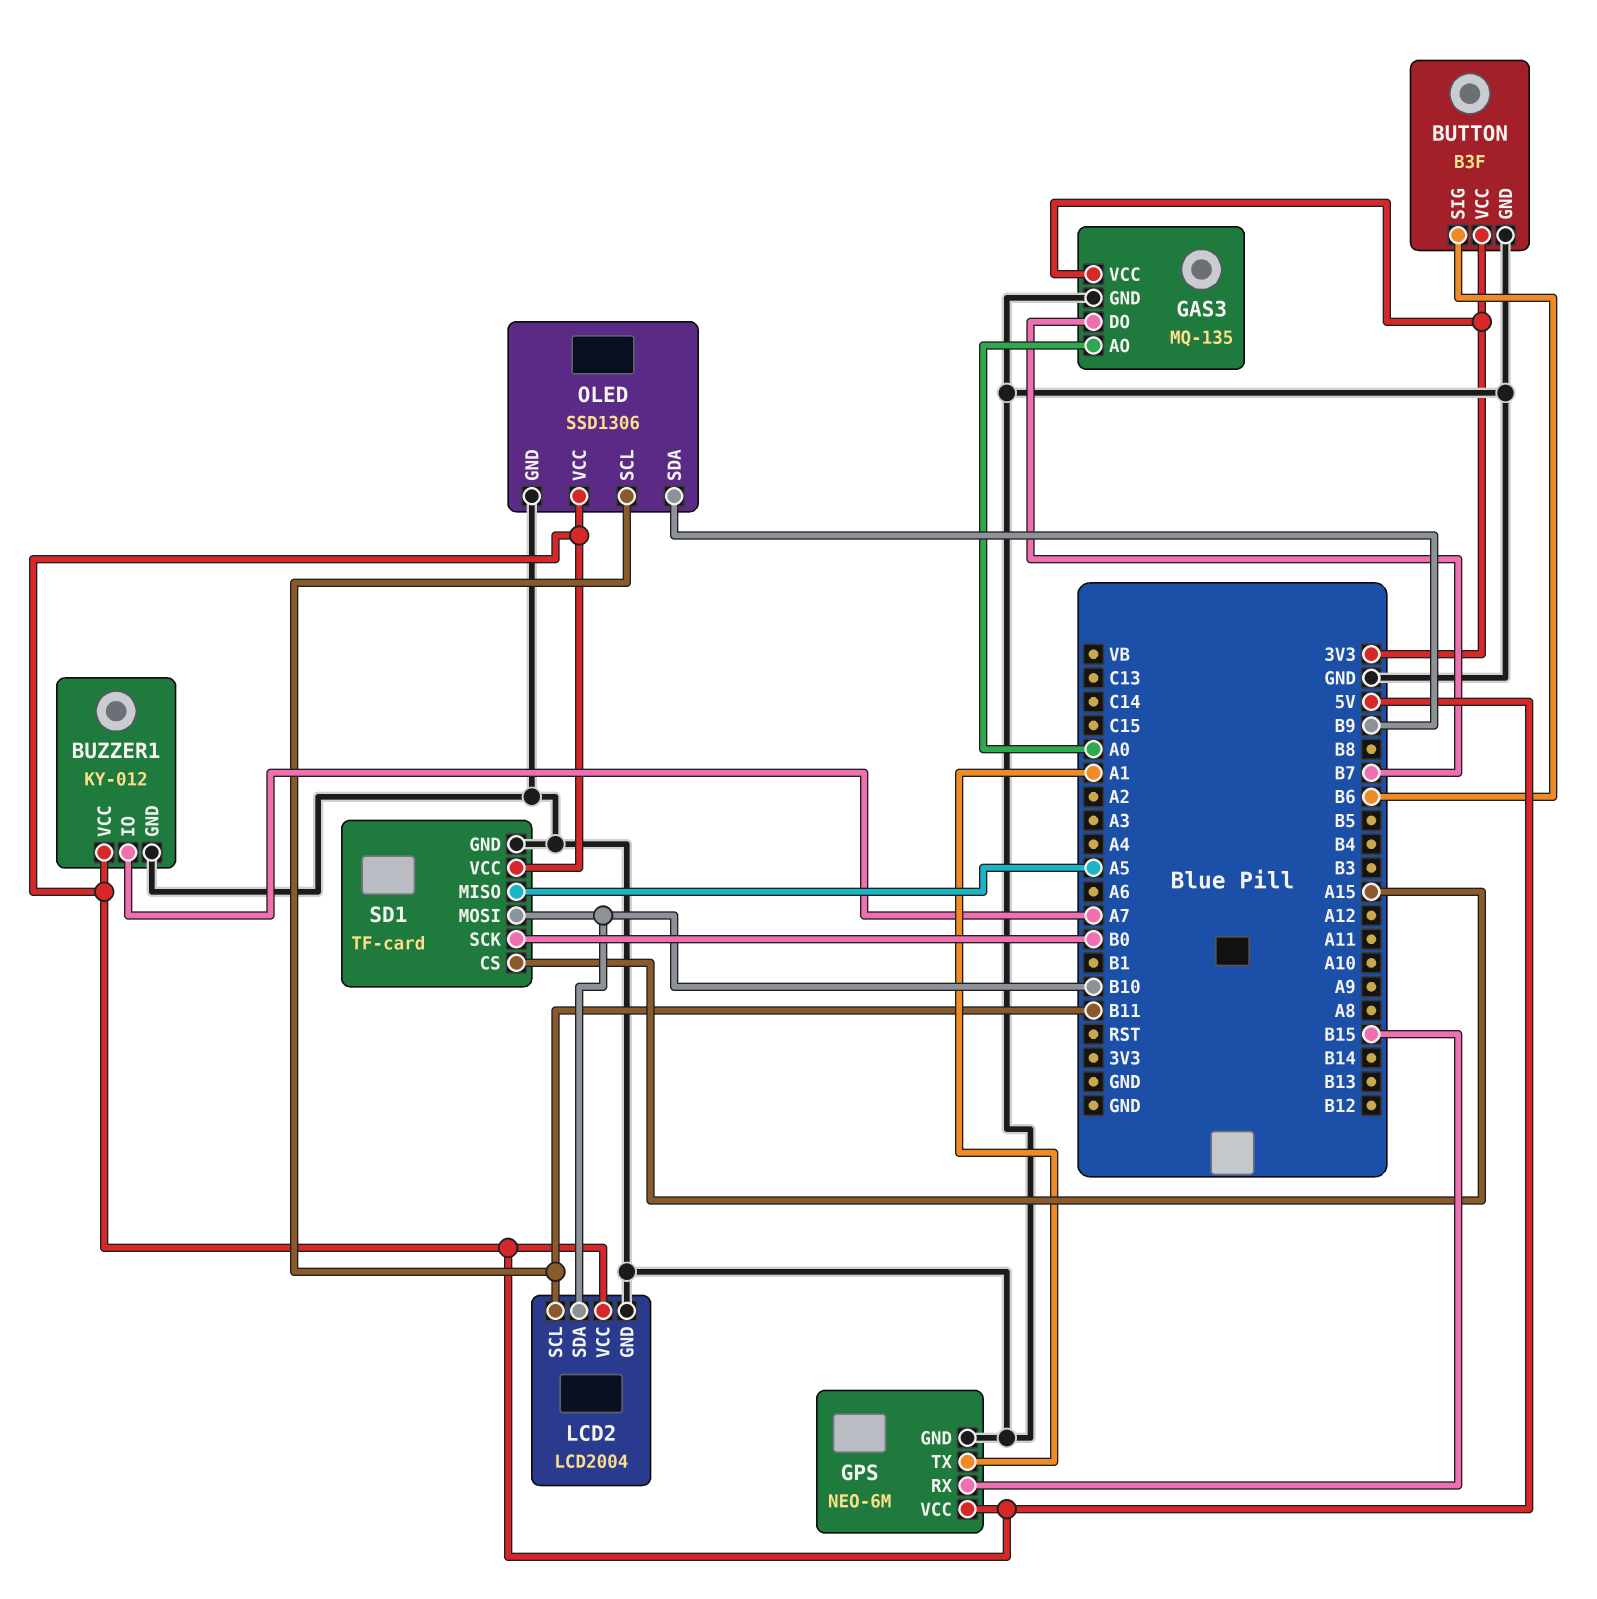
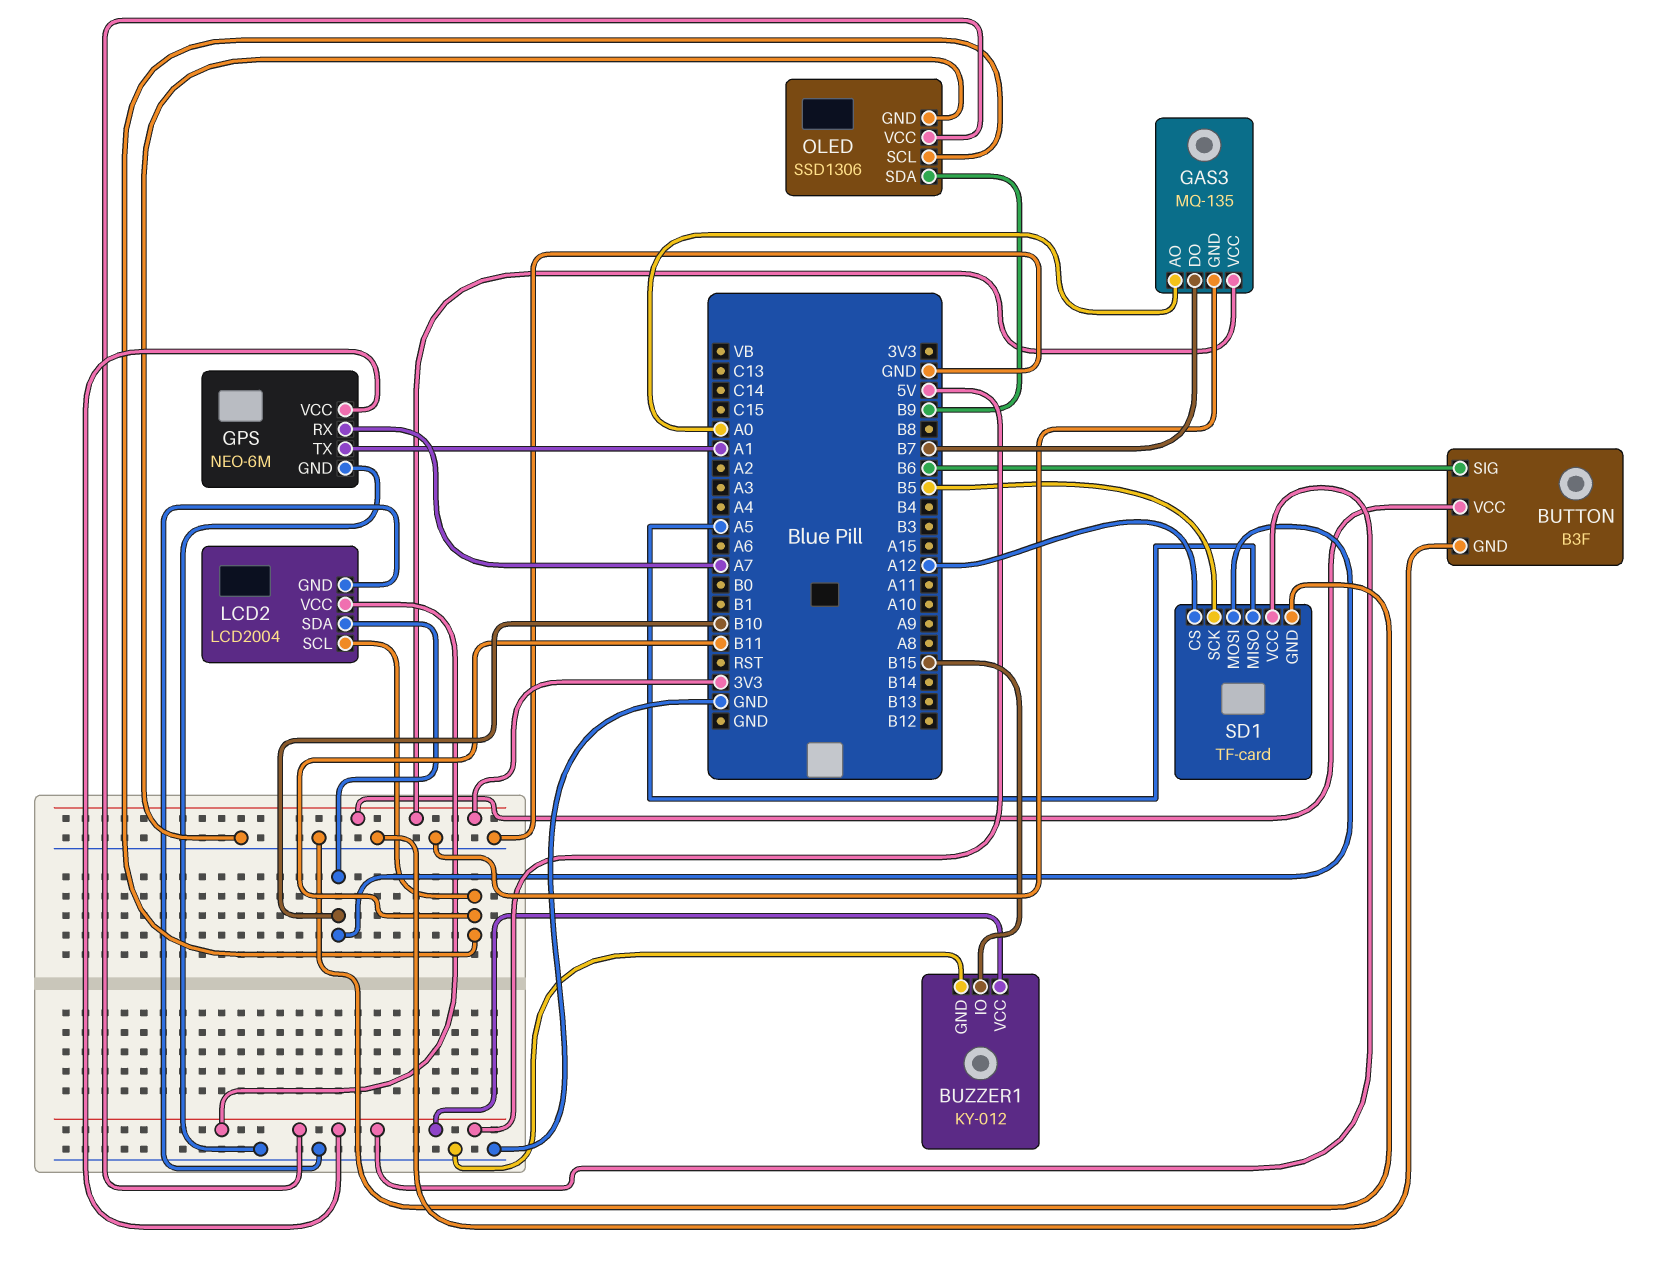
BUZZER1 pin IO: A7 -> B15
GPS pin RX: B15 -> A7
SD1 pin CS: A15 -> A12
SD1 pin SCK: B0 -> B5

